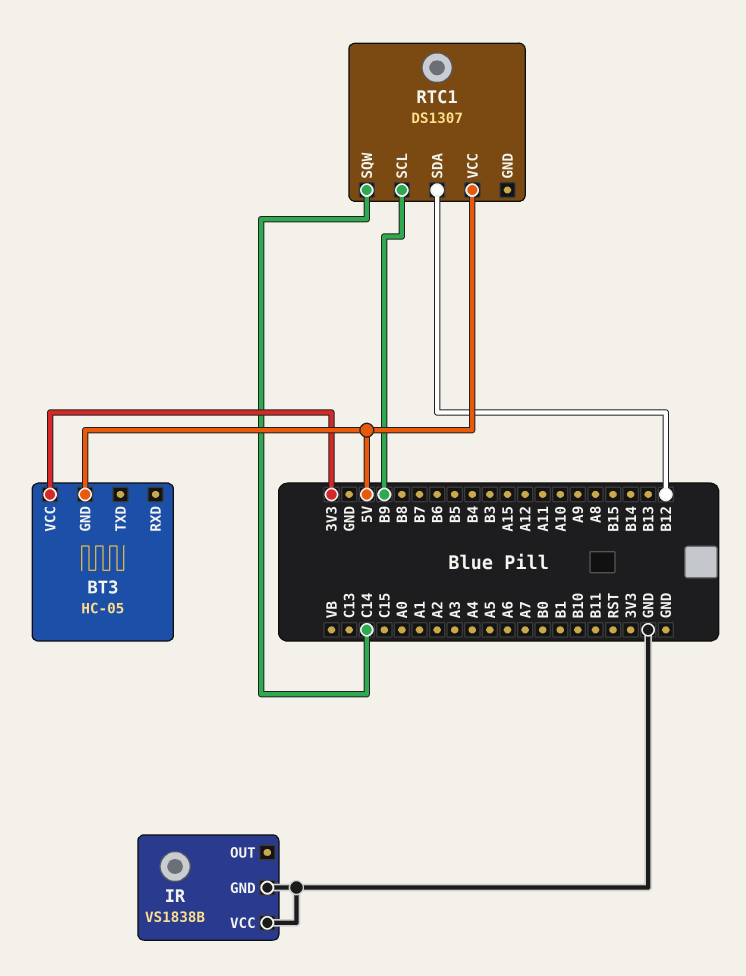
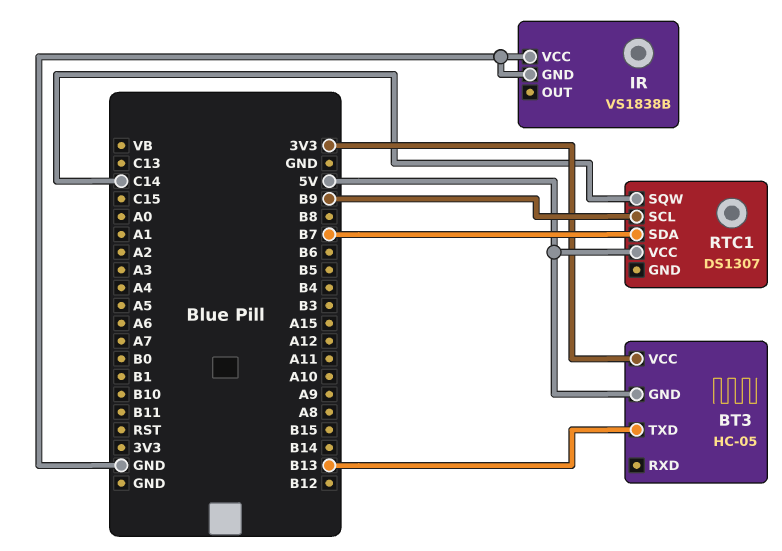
BT3 pin TXD: none -> B13
RTC1 pin SDA: B12 -> B7

